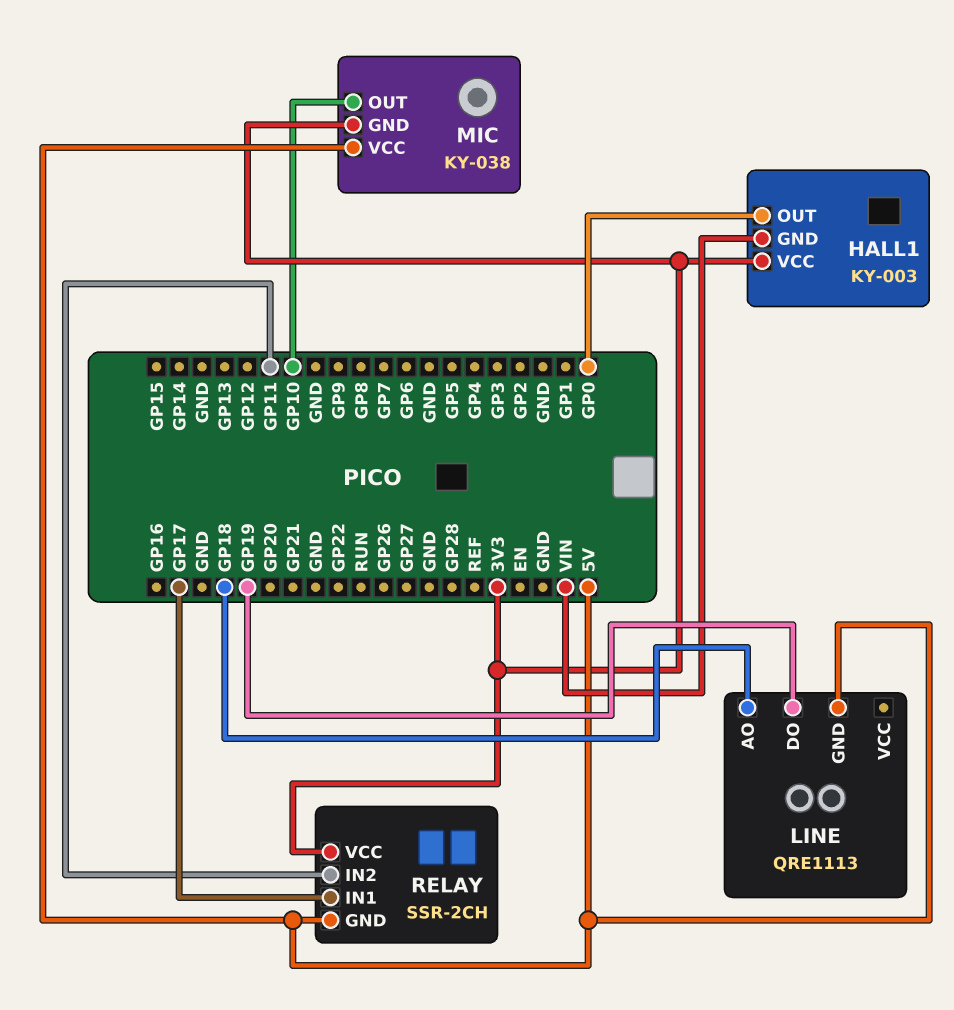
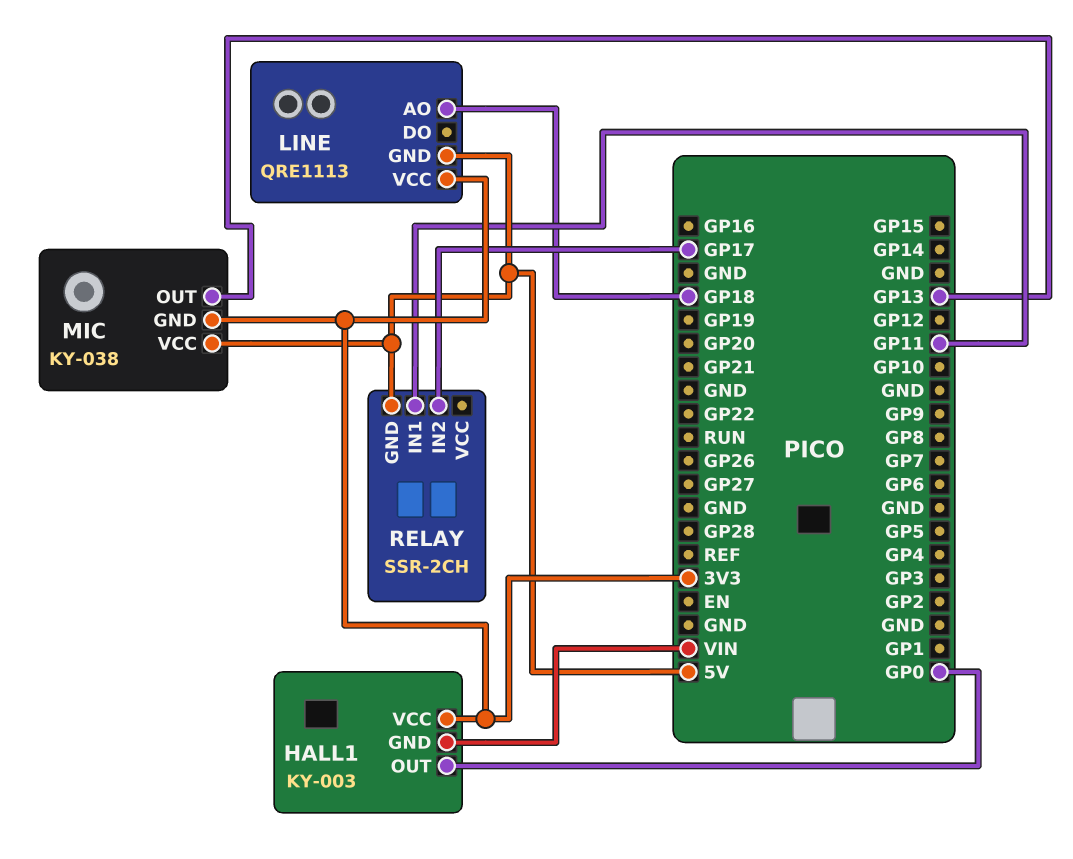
LINE pin DO: GP19 -> none
LINE pin VCC: none -> 3V3
MIC pin OUT: GP10 -> GP13
RELAY pin IN1: GP17 -> GP11
RELAY pin IN2: GP11 -> GP17
RELAY pin VCC: 3V3 -> none

